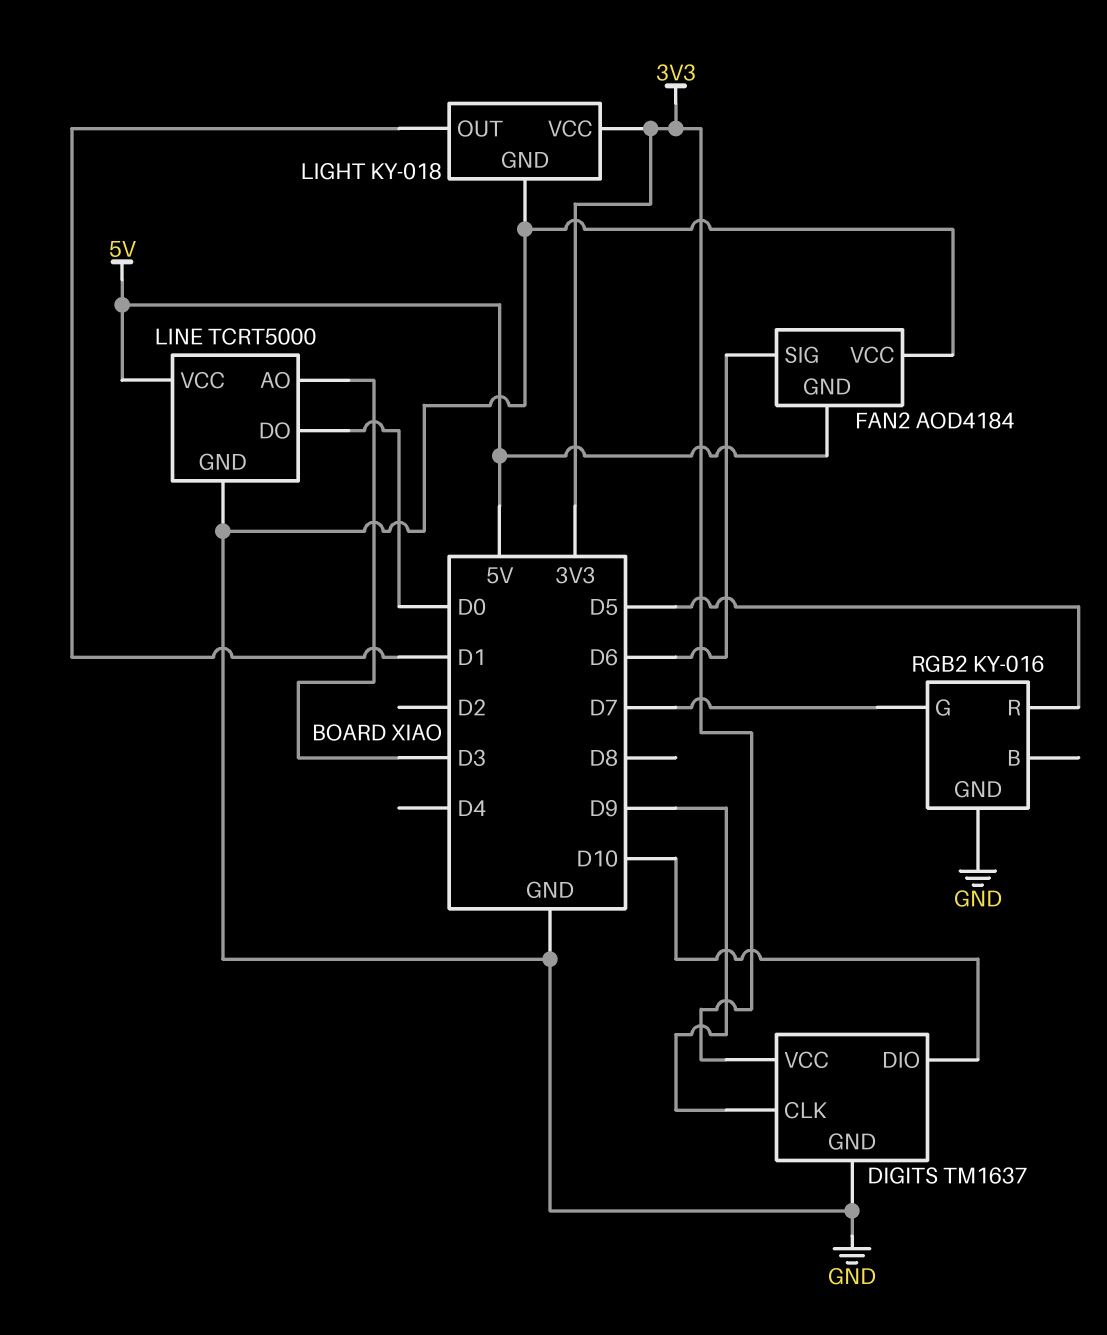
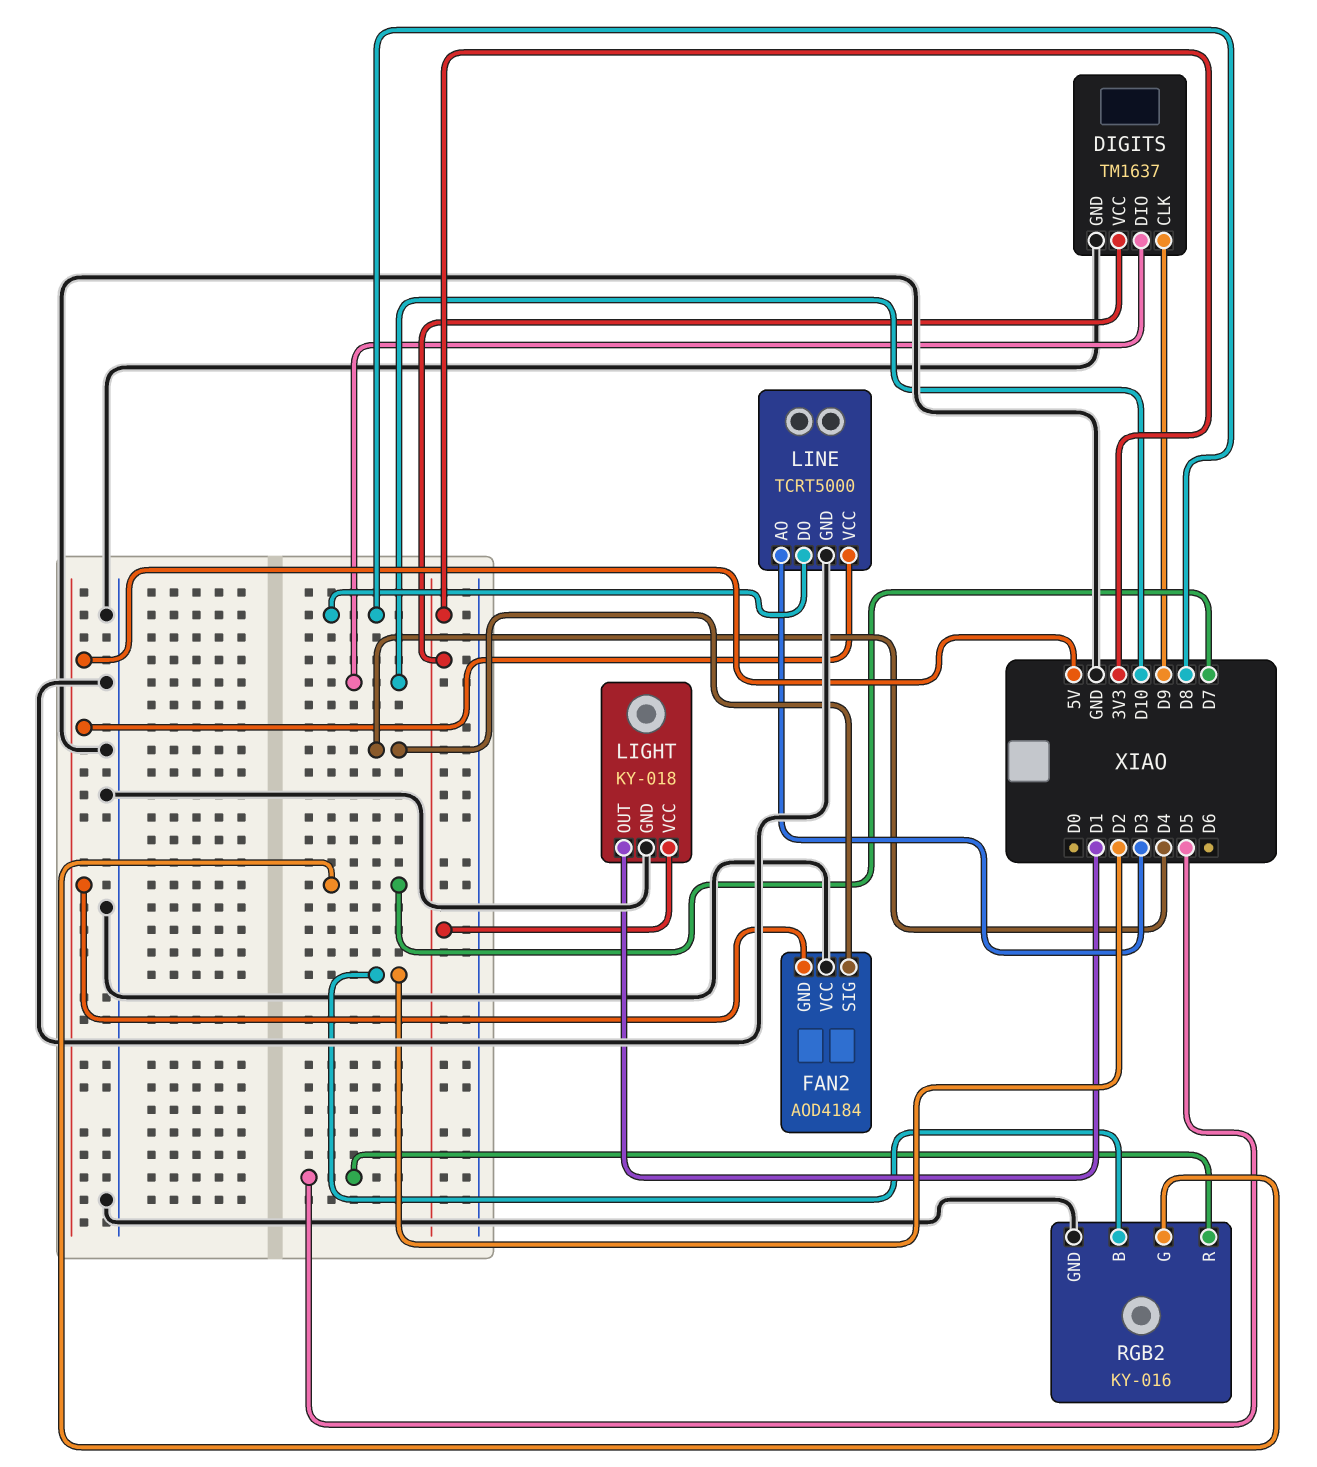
FAN2 pin SIG: D6 -> D4
LINE pin DO: D0 -> D8
RGB2 pin B: none -> D2

